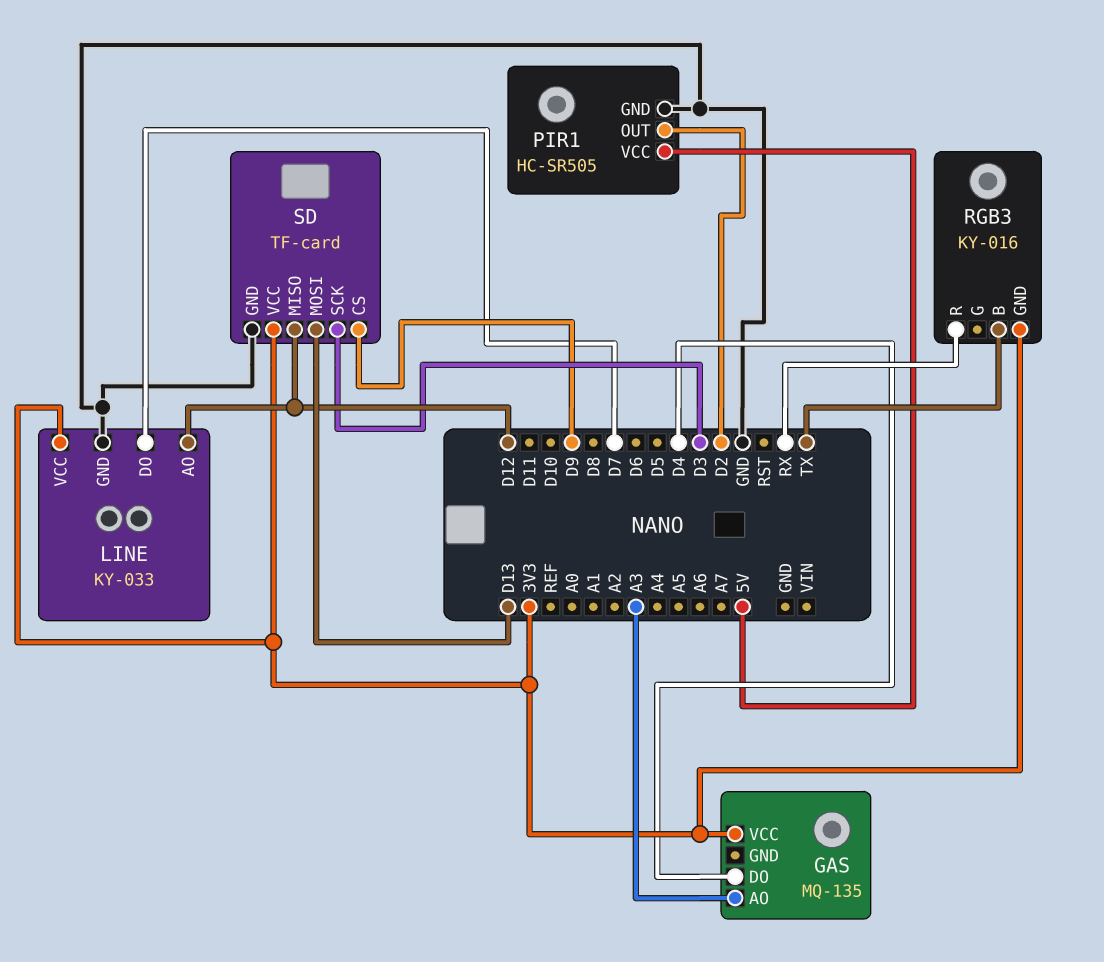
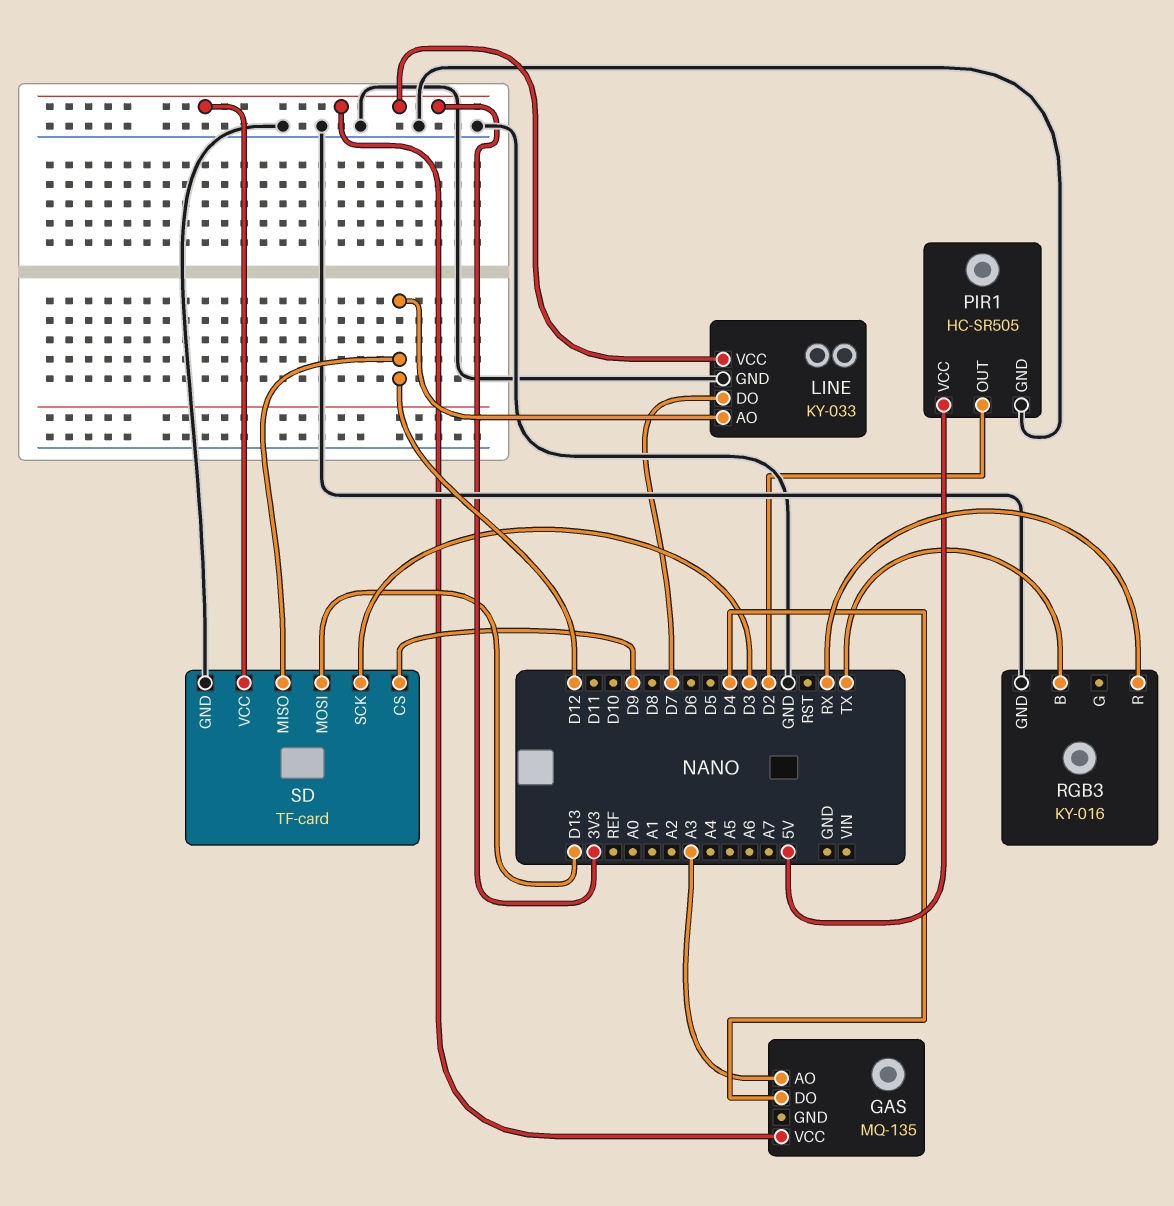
RGB3 pin GND: 3V3 -> GND

